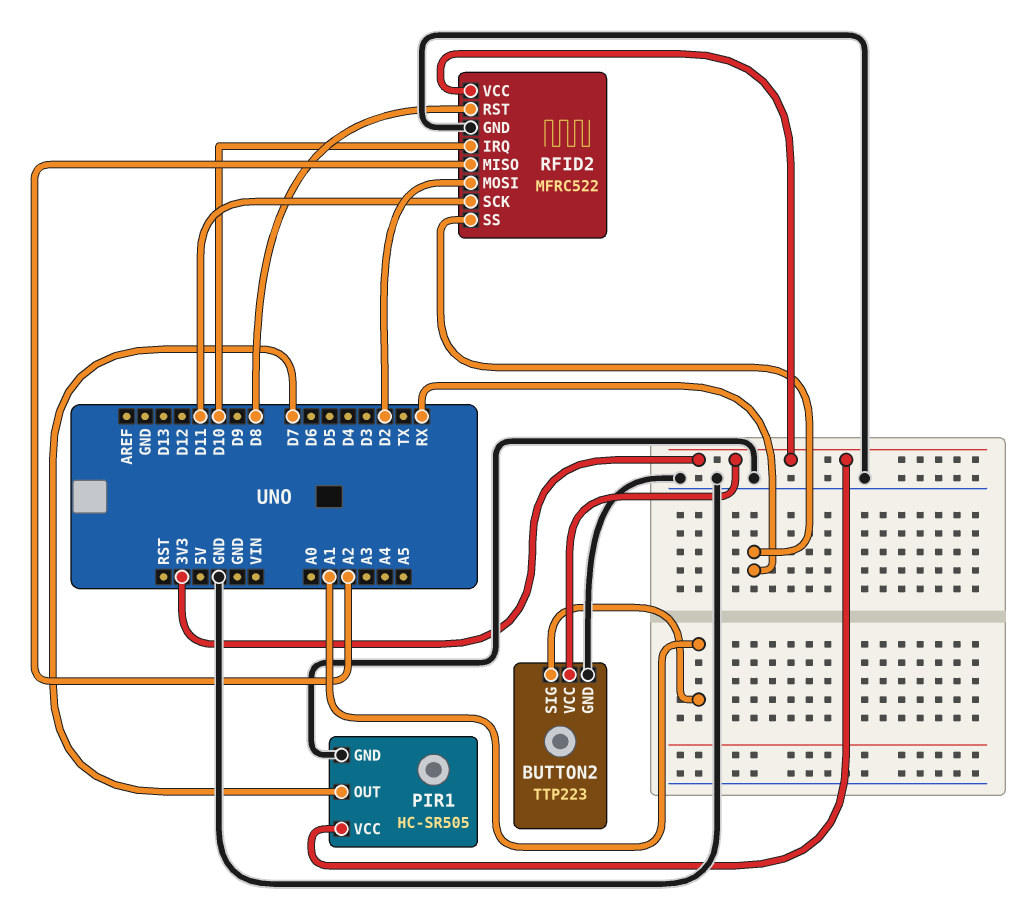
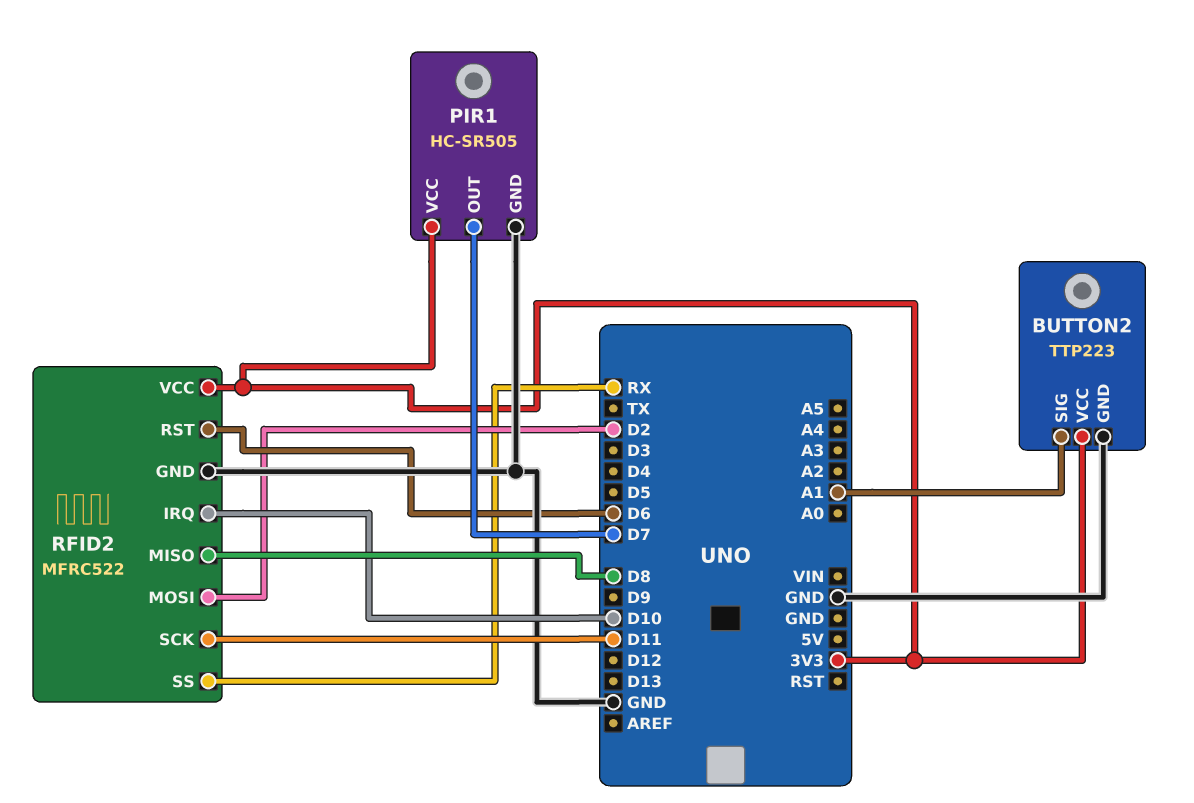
RFID2 pin MISO: A2 -> D8
RFID2 pin RST: D8 -> D6

